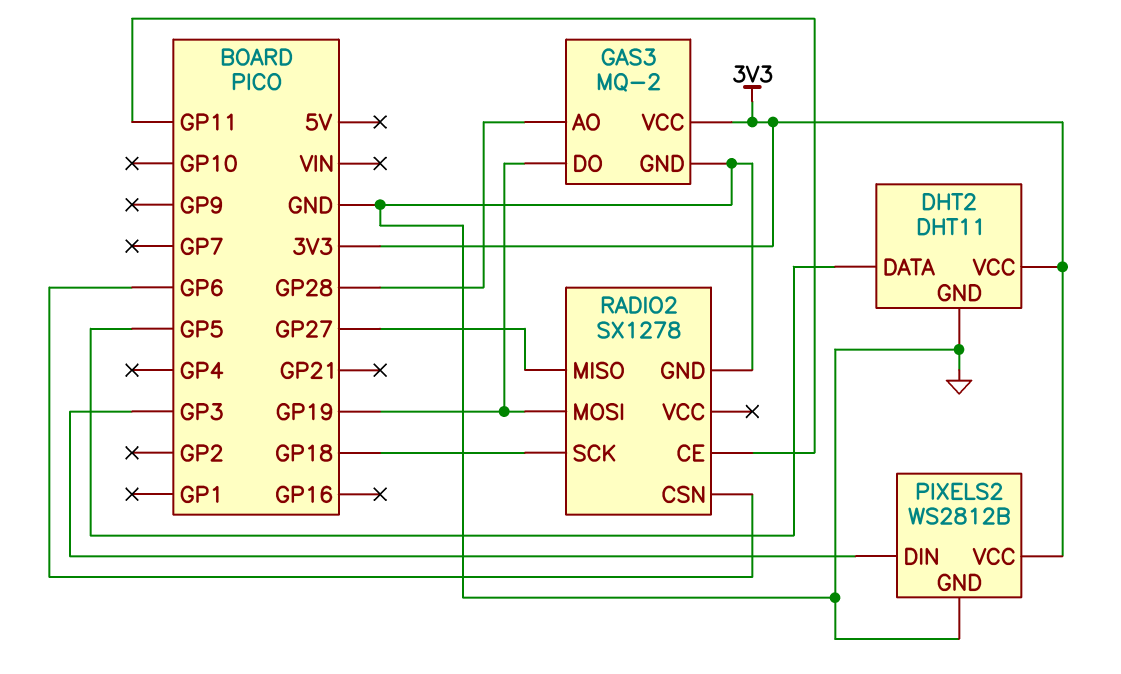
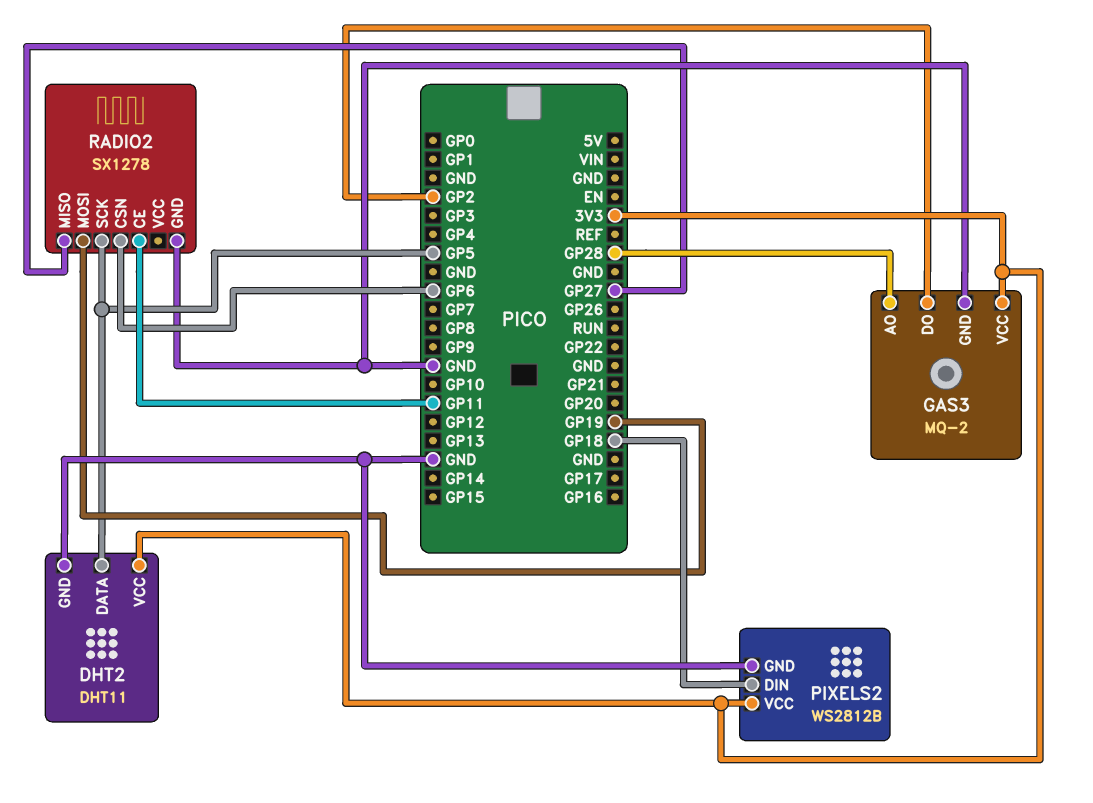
GAS3 pin DO: GP19 -> GP2
PIXELS2 pin DIN: GP3 -> GP18
RADIO2 pin SCK: GP18 -> GP5

